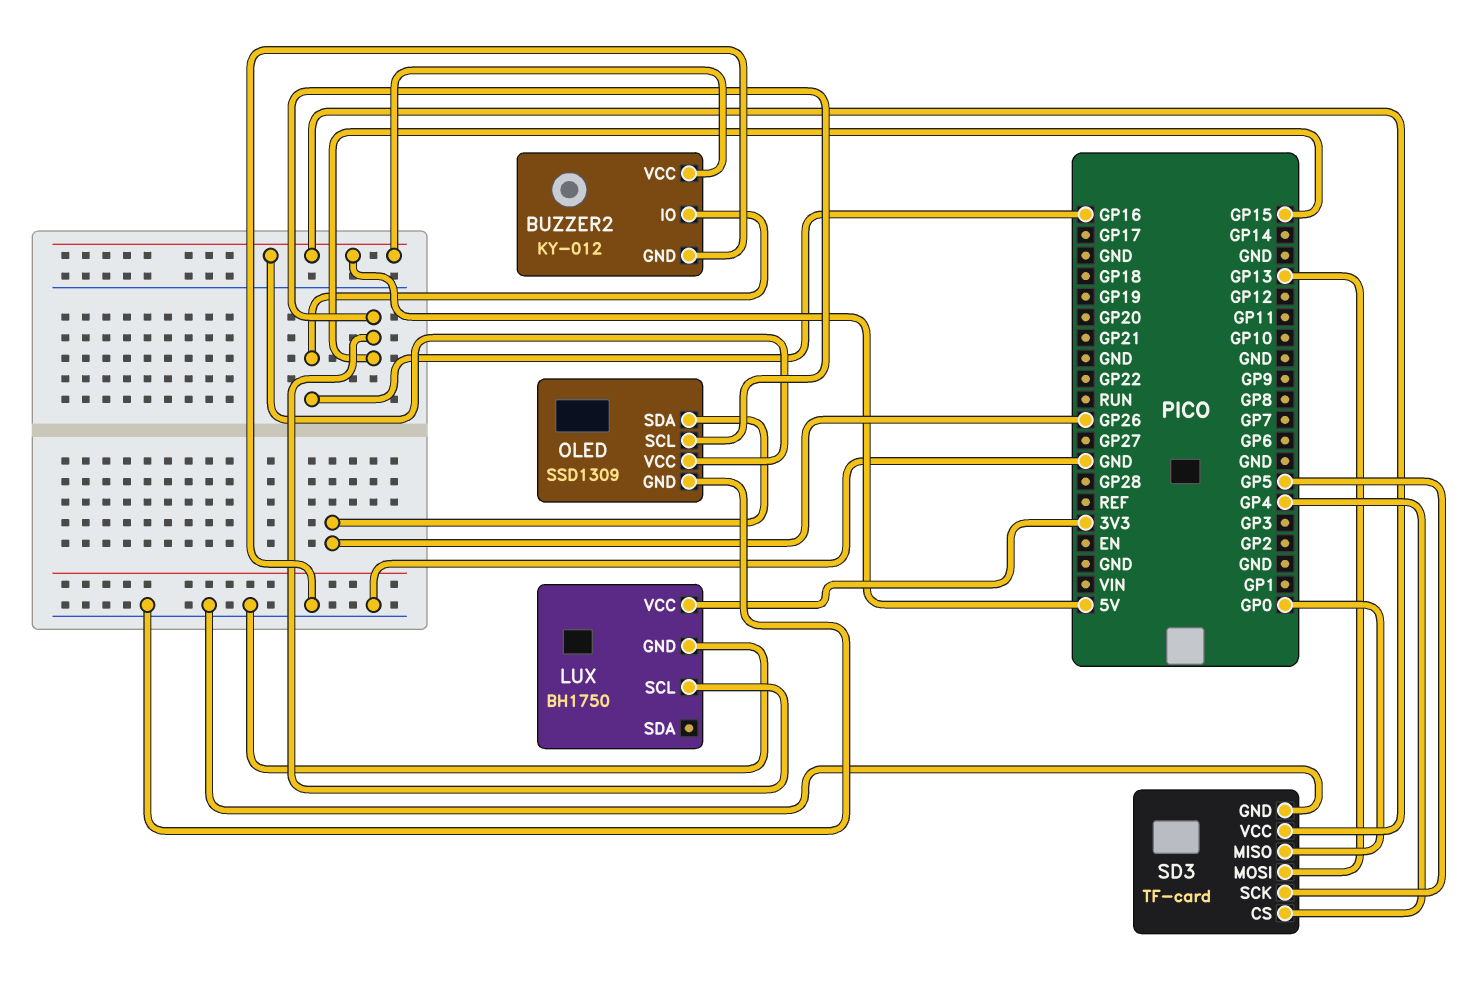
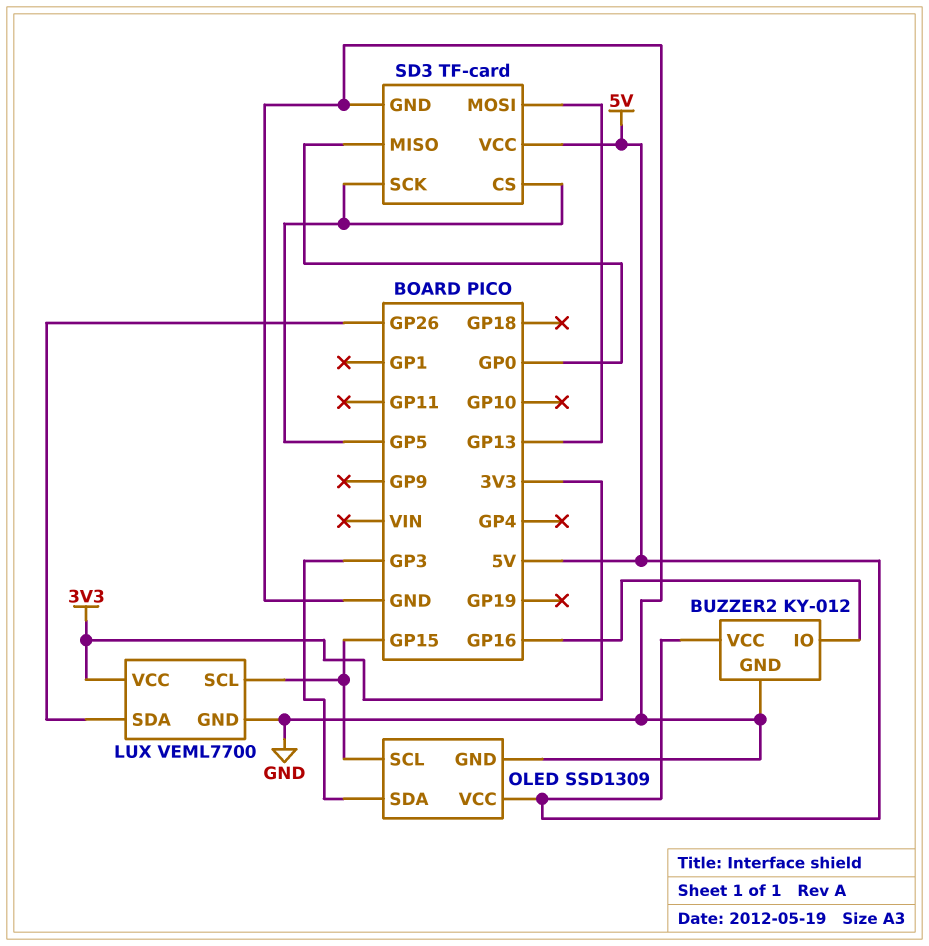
LUX: BH1750 -> VEML7700
LUX pin SDA: none -> GP26
OLED pin SDA: GP26 -> GP3
SD3 pin CS: GP4 -> GP5

